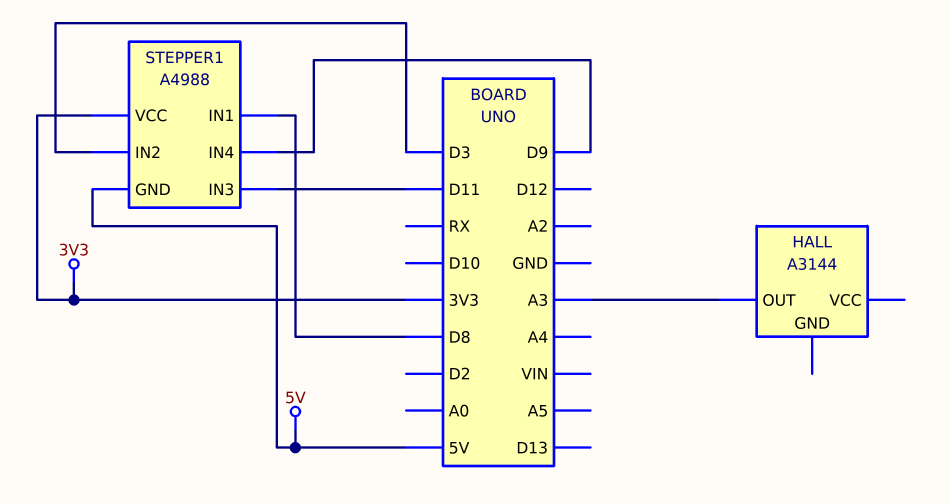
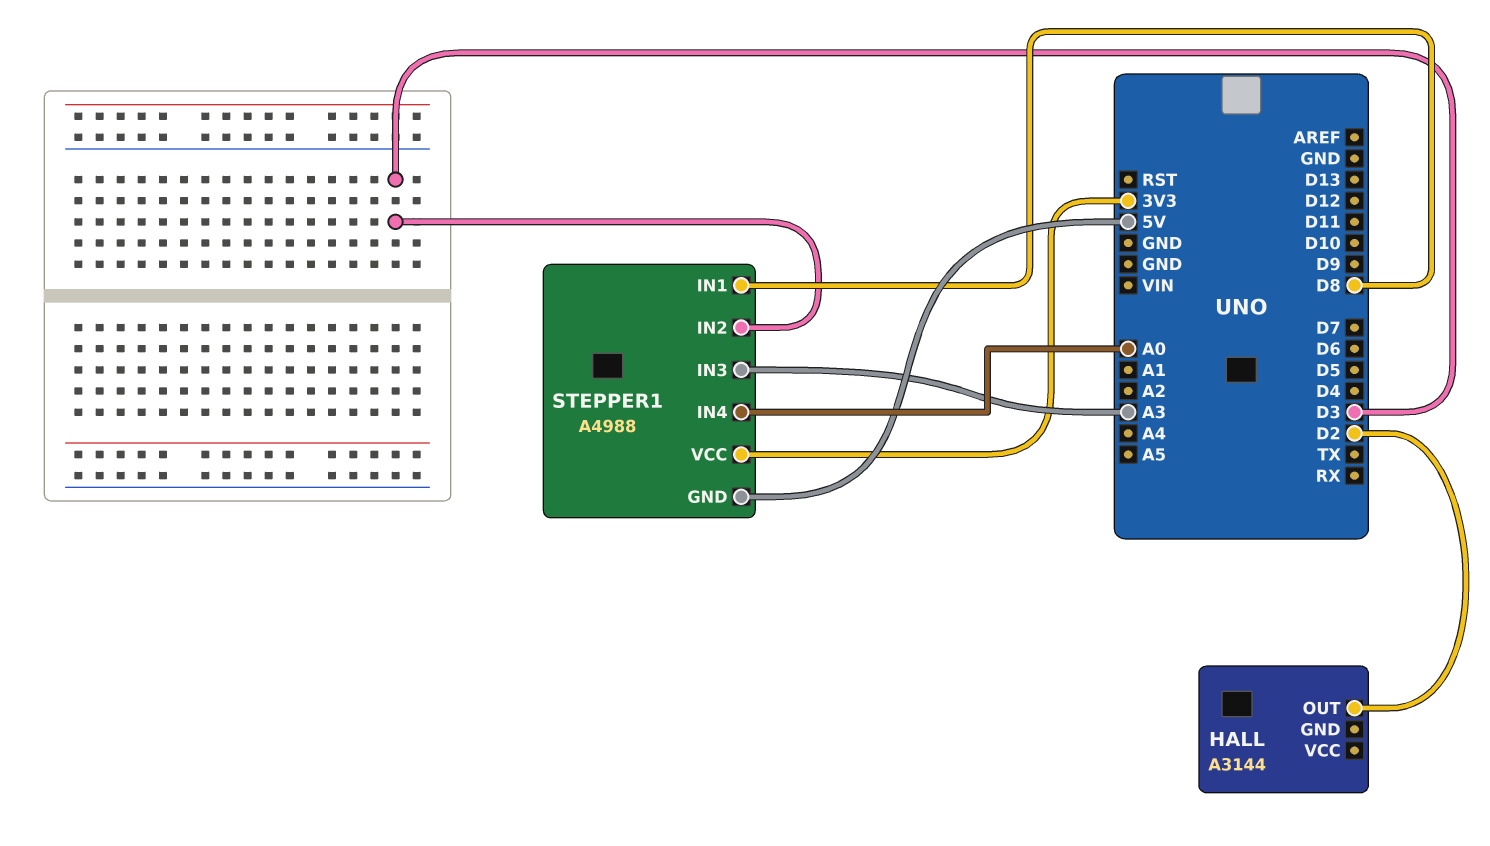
HALL pin OUT: A3 -> D2
STEPPER1 pin IN3: D11 -> A3
STEPPER1 pin IN4: D9 -> A0

